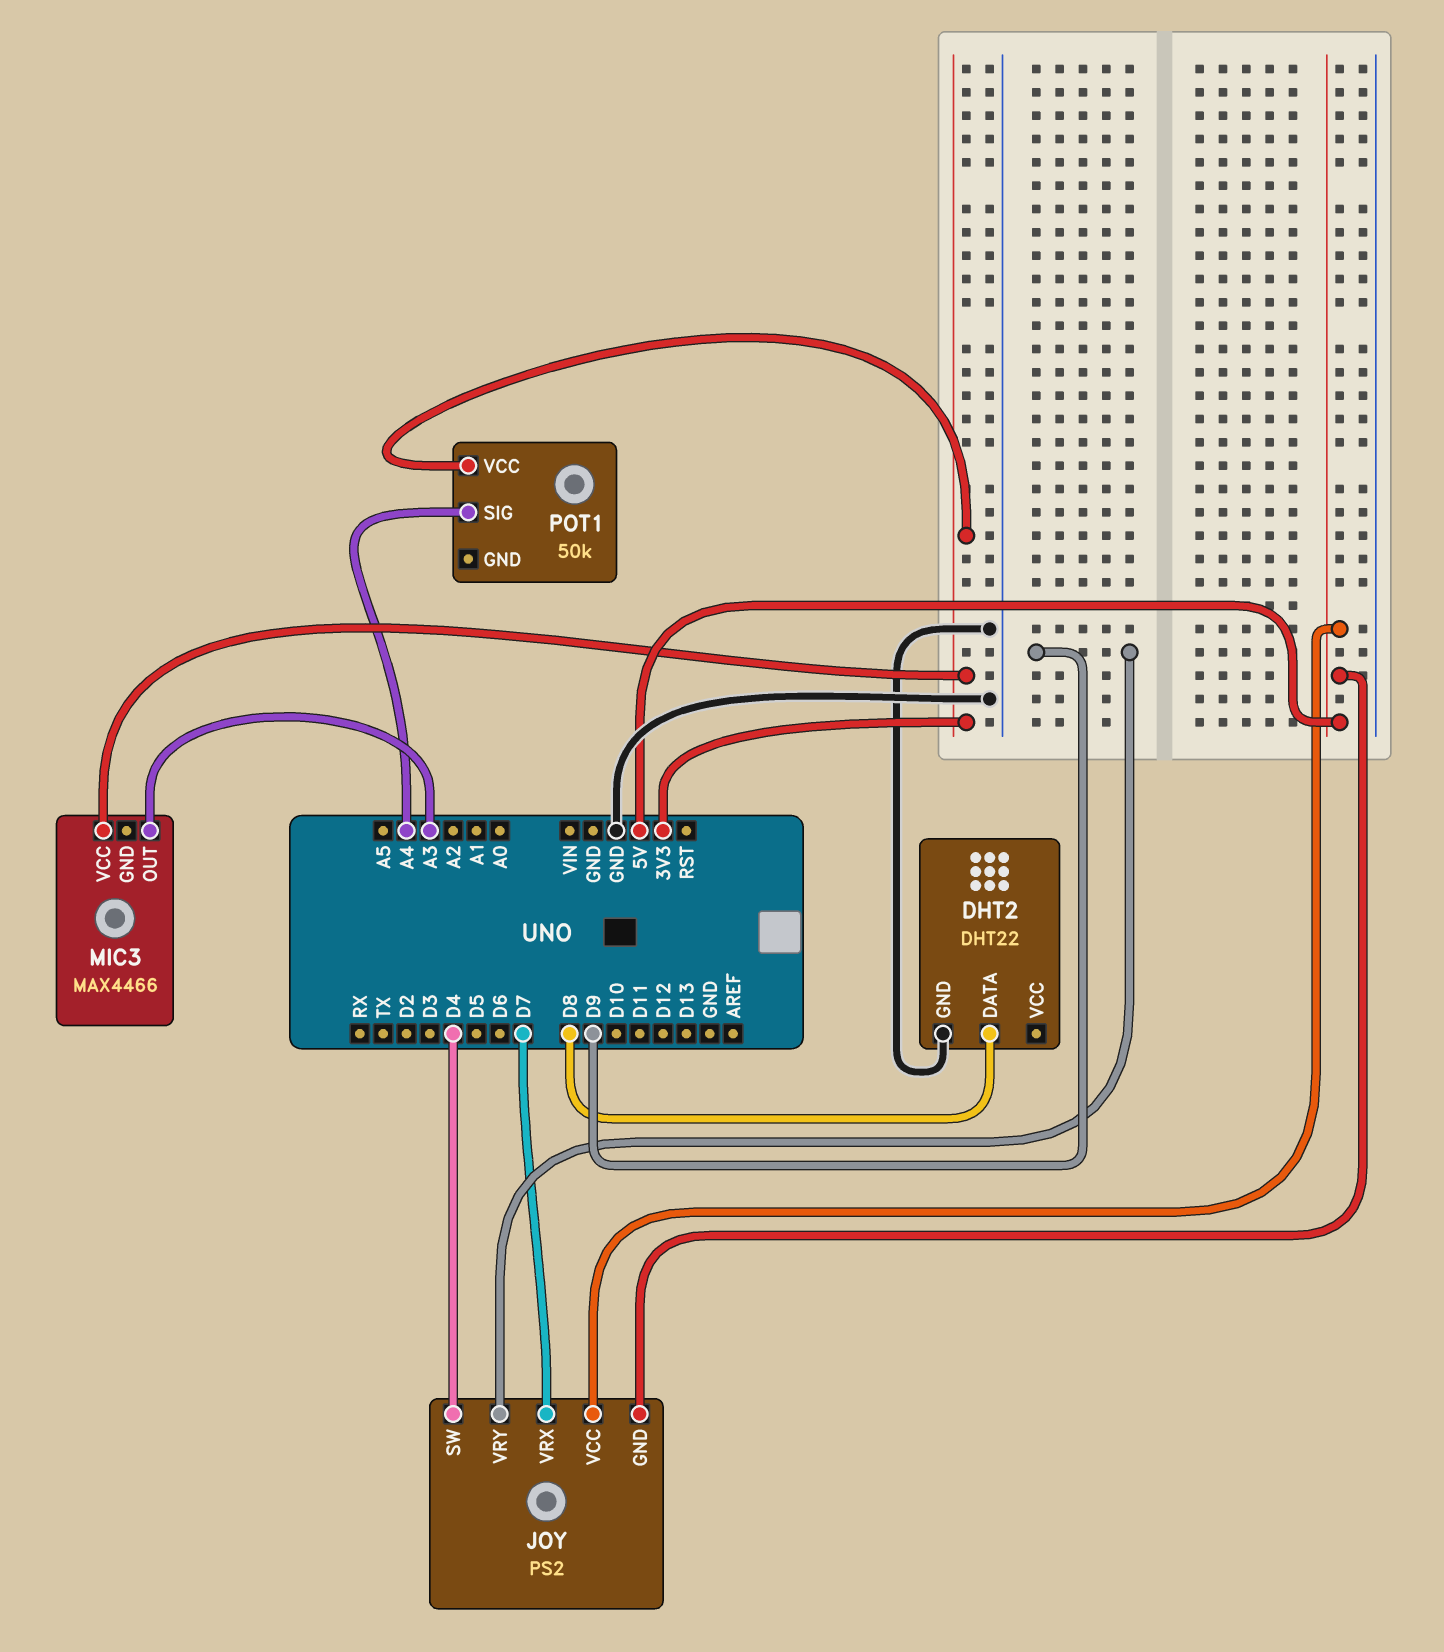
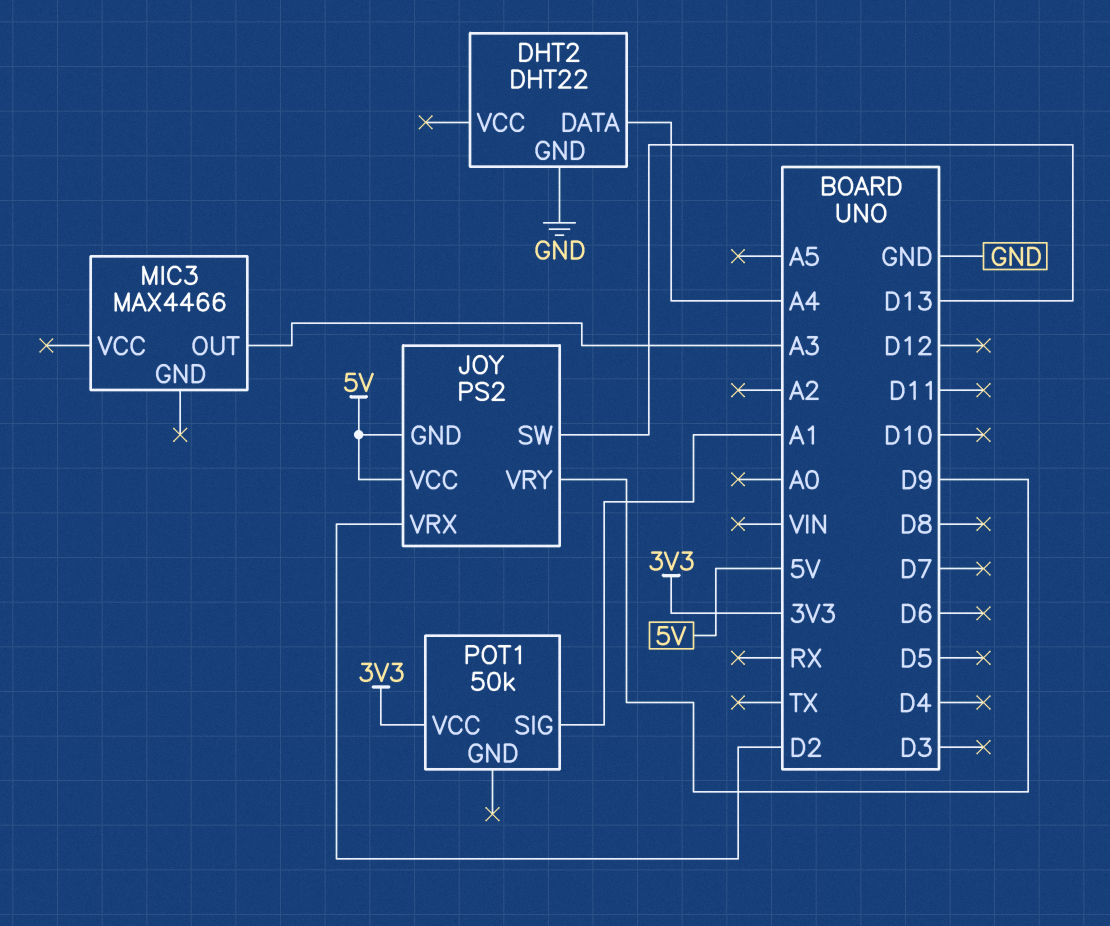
DHT2 pin DATA: D8 -> A4
JOY pin SW: D4 -> D13
JOY pin VRX: D7 -> D2
MIC3 pin VCC: 3V3 -> none
POT1 pin SIG: A4 -> A1

